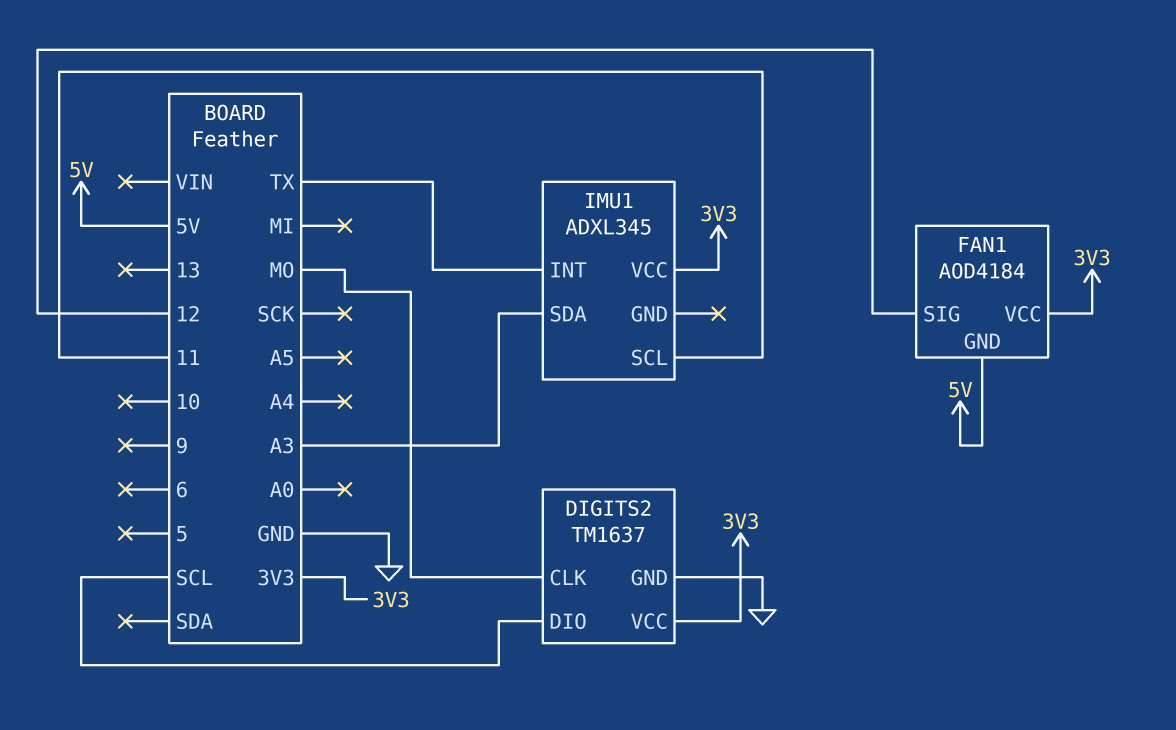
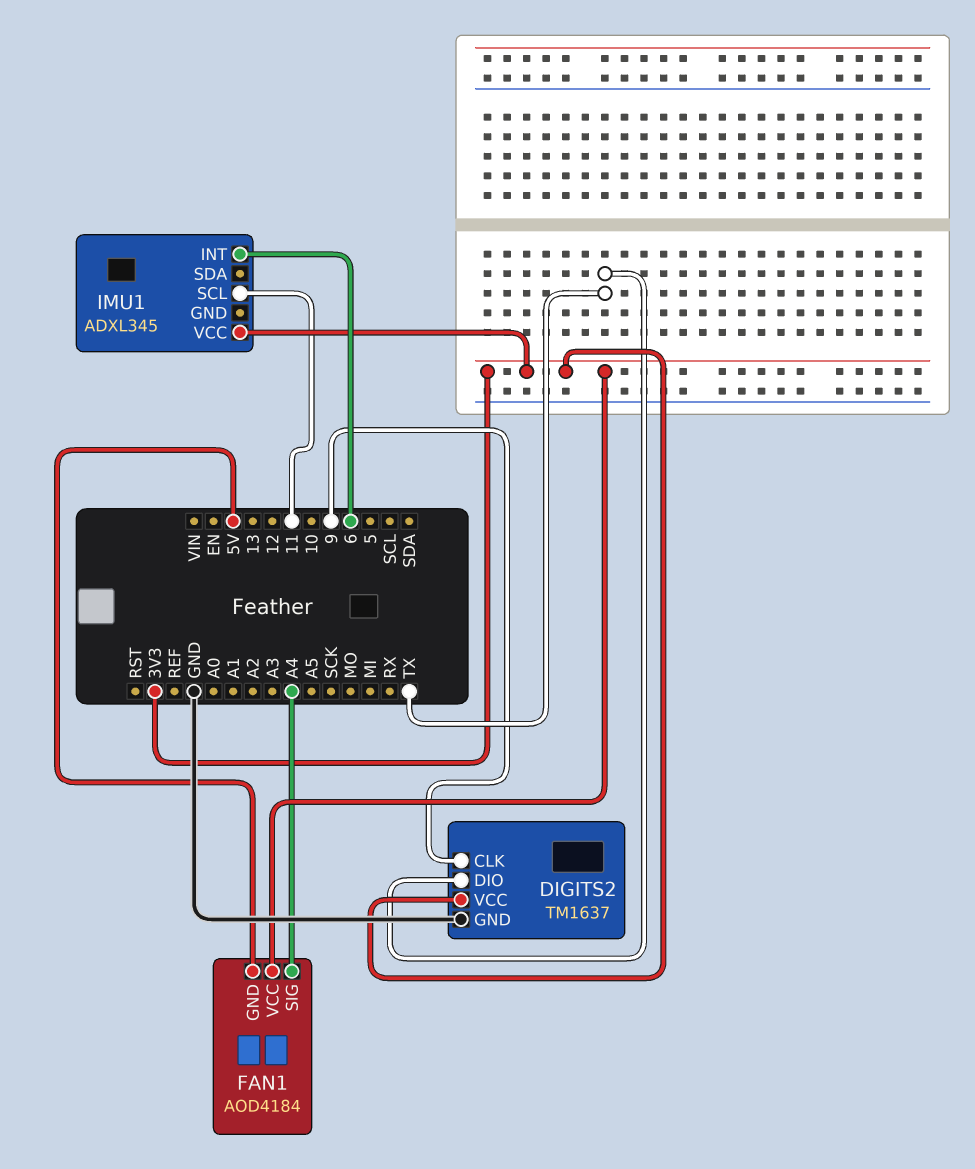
DIGITS2 pin CLK: MO -> 9
DIGITS2 pin DIO: SCL -> TX
FAN1 pin SIG: 12 -> A4
IMU1 pin INT: TX -> 6
IMU1 pin SDA: A3 -> none

